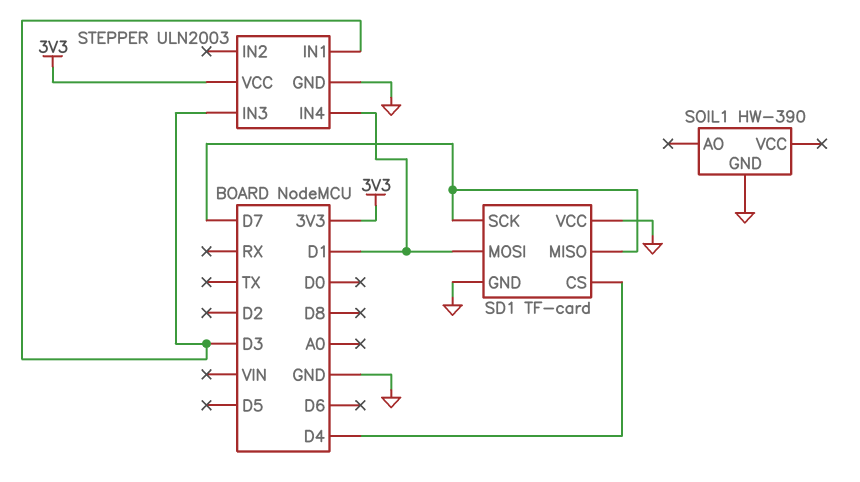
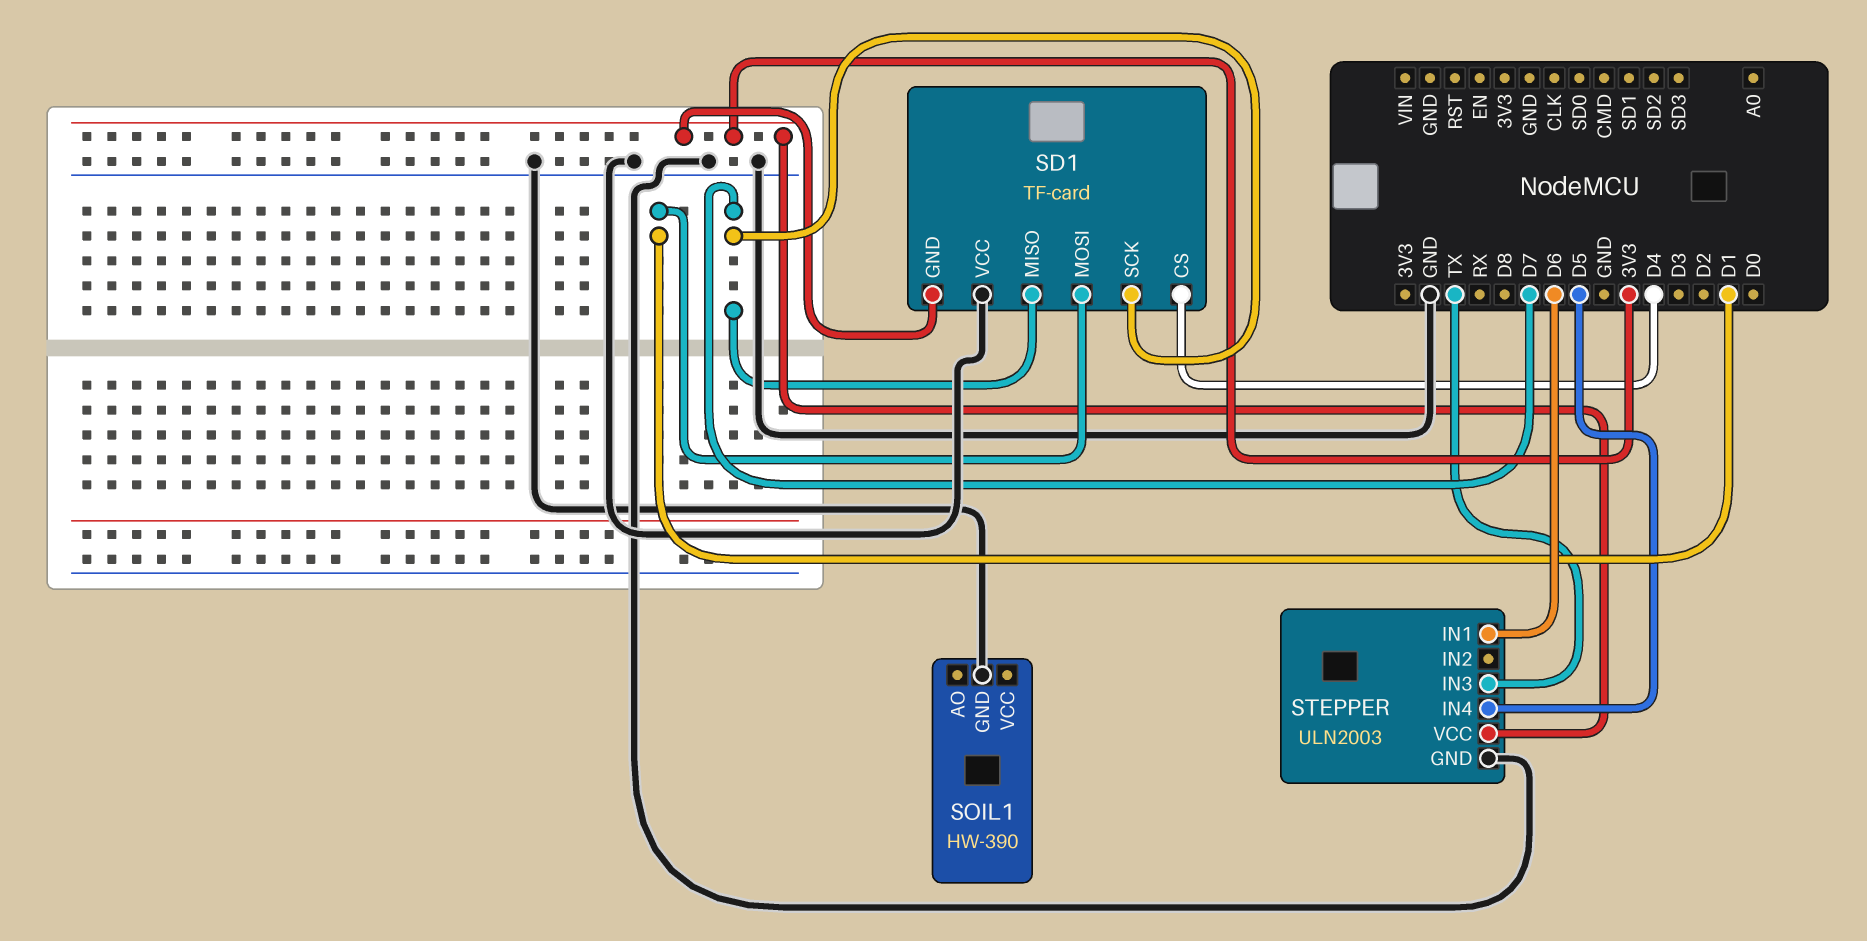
SD1 pin GND: GND -> 3V3
STEPPER pin IN1: D3 -> D6
STEPPER pin IN3: D3 -> TX
STEPPER pin IN4: D1 -> D5

